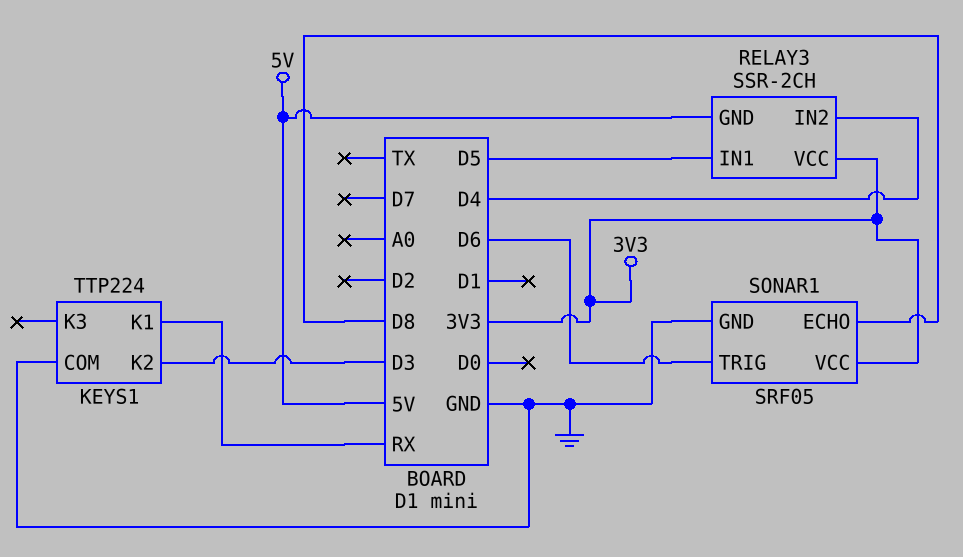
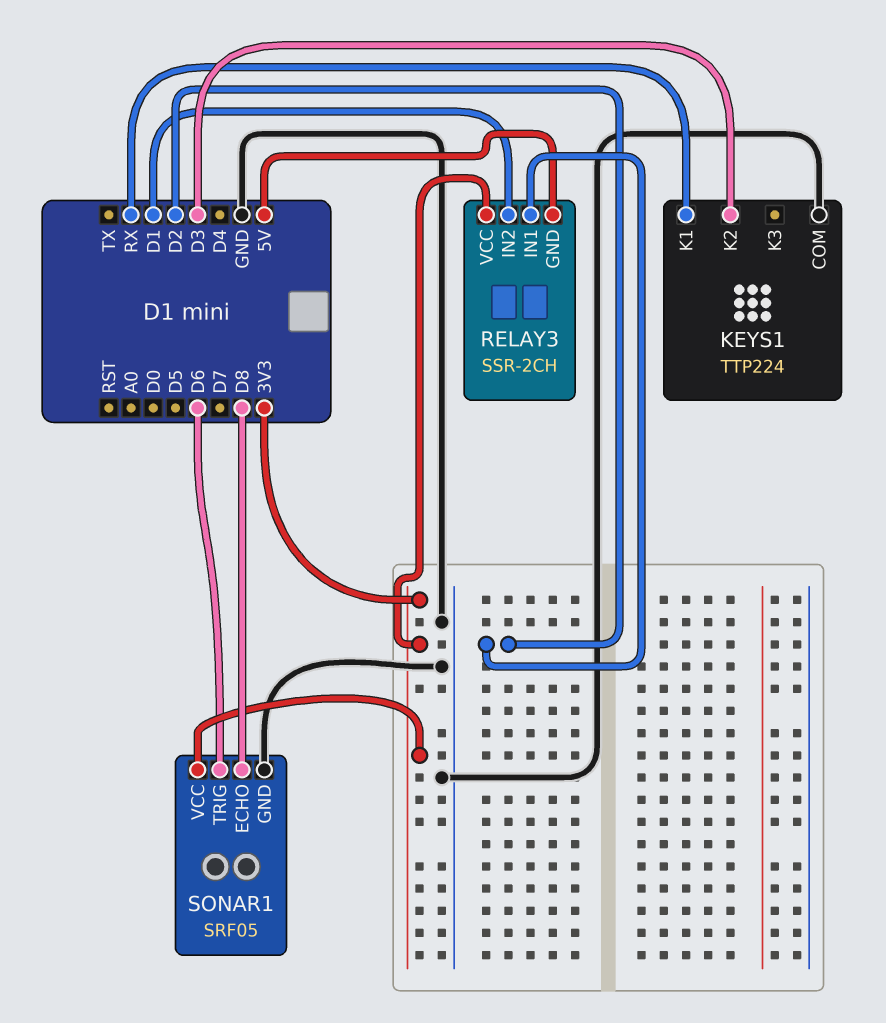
RELAY3 pin IN1: D5 -> D2
RELAY3 pin IN2: D4 -> D1

